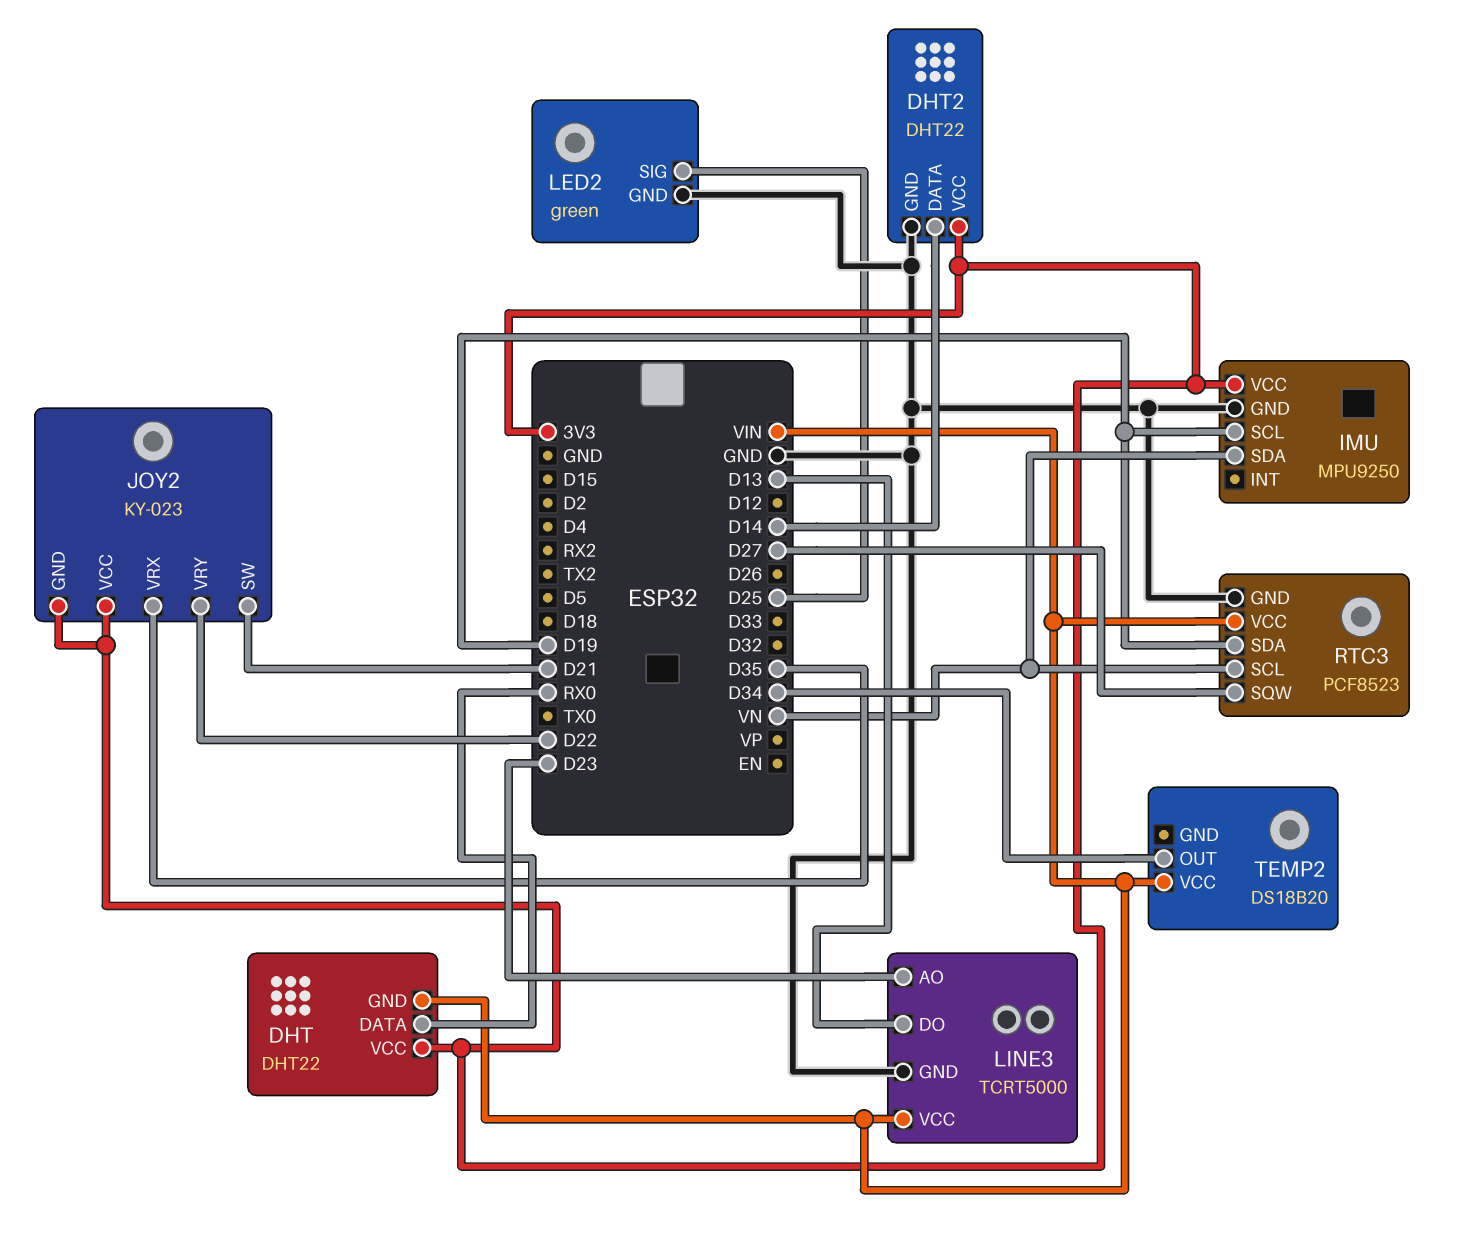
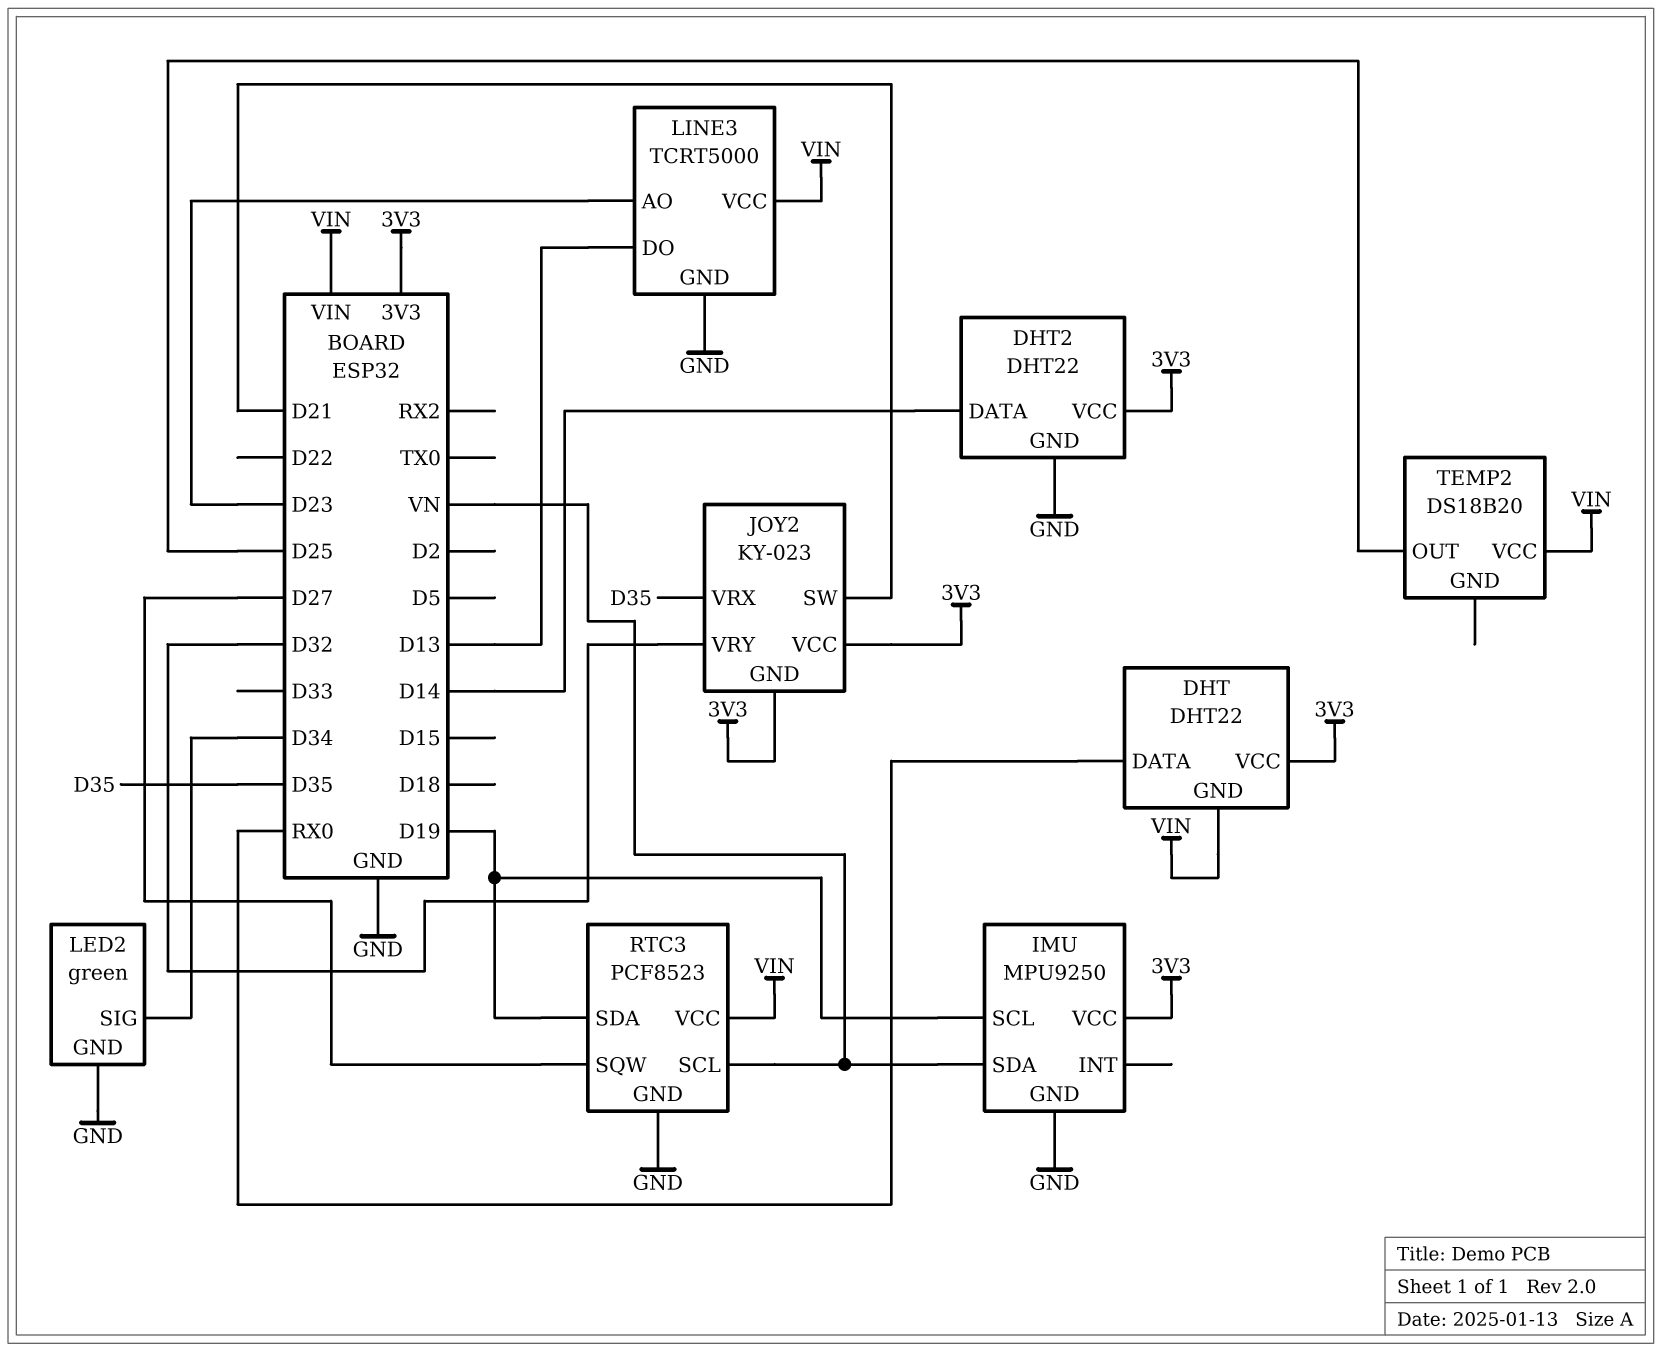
JOY2 pin VRY: D22 -> D32
LED2 pin SIG: D25 -> D34
TEMP2 pin OUT: D34 -> D25

